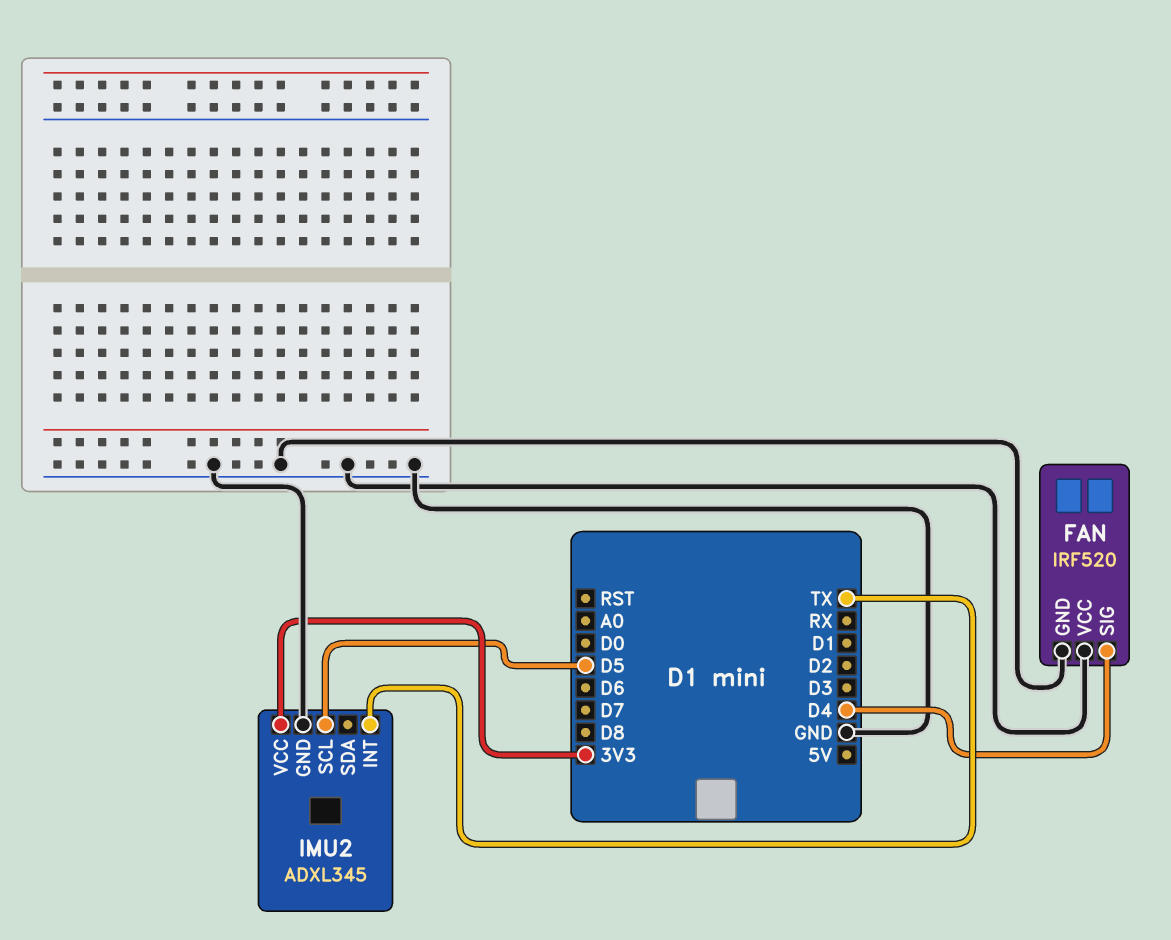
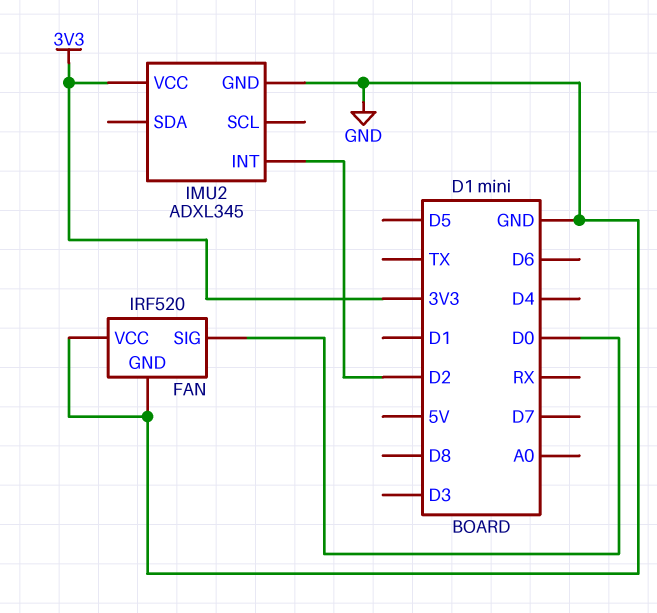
FAN pin SIG: D4 -> D0
IMU2 pin INT: TX -> D2
IMU2 pin SCL: D5 -> none

